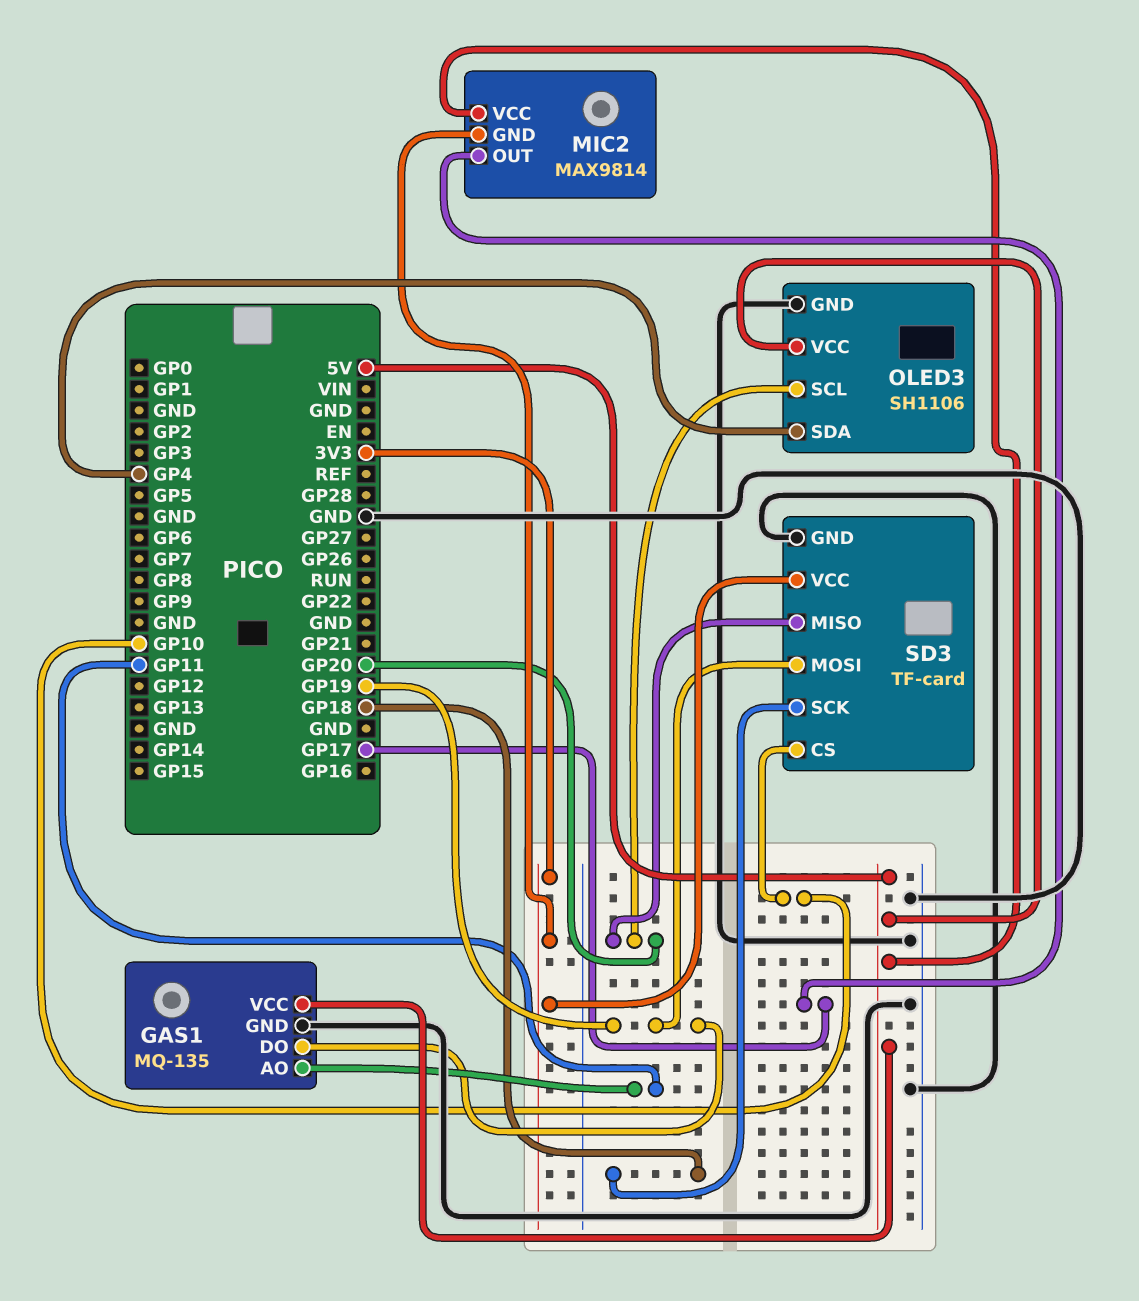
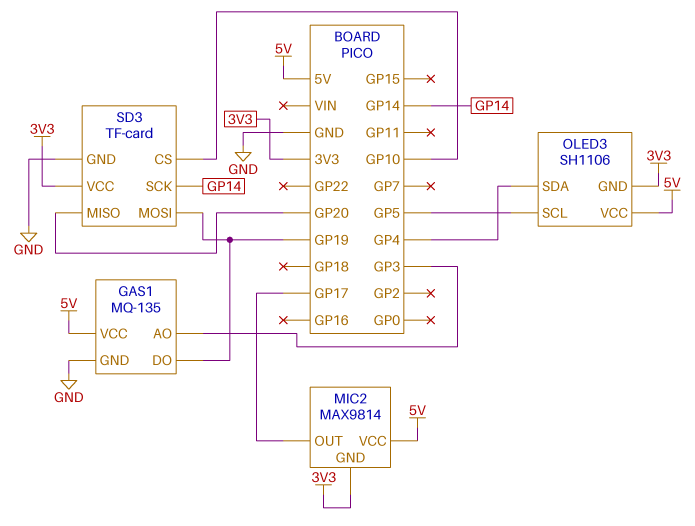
GAS1 pin AO: GP11 -> GP3
OLED3 pin GND: GND -> 3V3
OLED3 pin SCL: GP20 -> GP5
SD3 pin SCK: GP18 -> GP14

